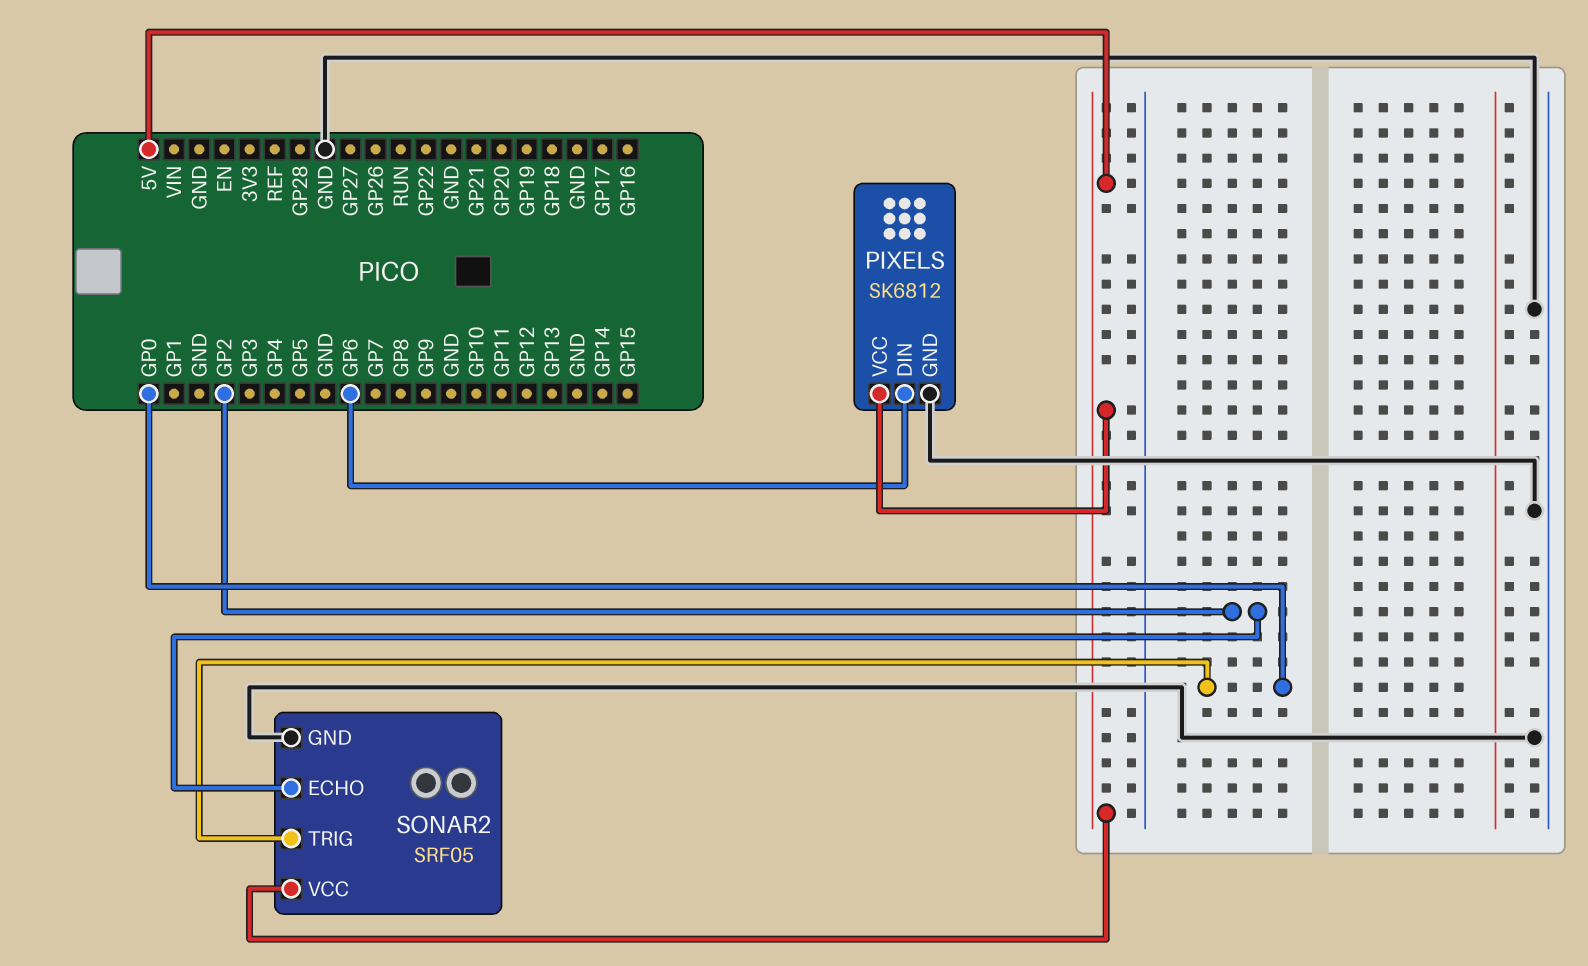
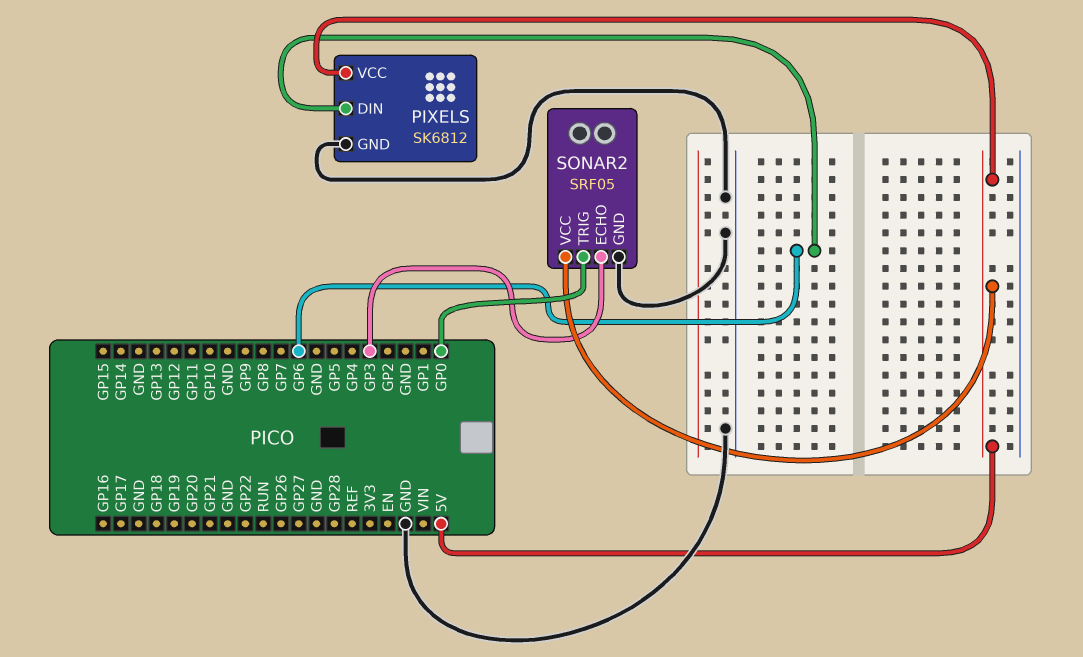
SONAR2 pin ECHO: GP2 -> GP3

